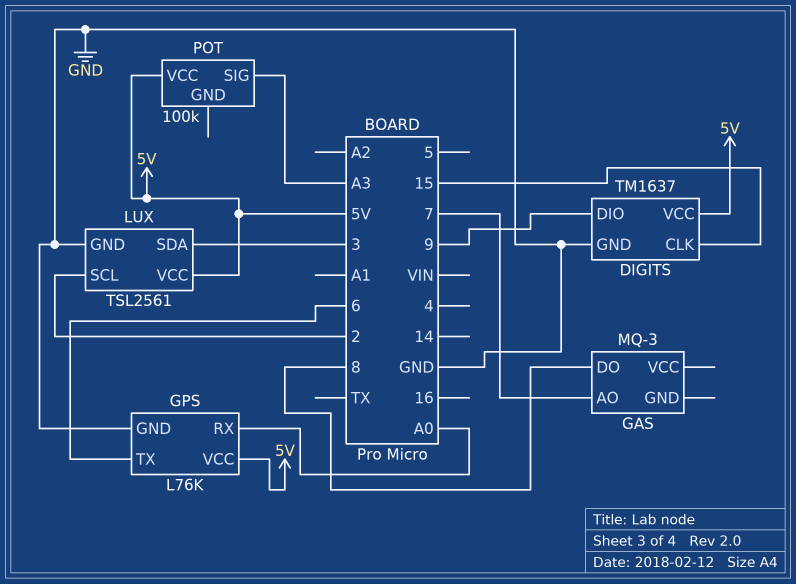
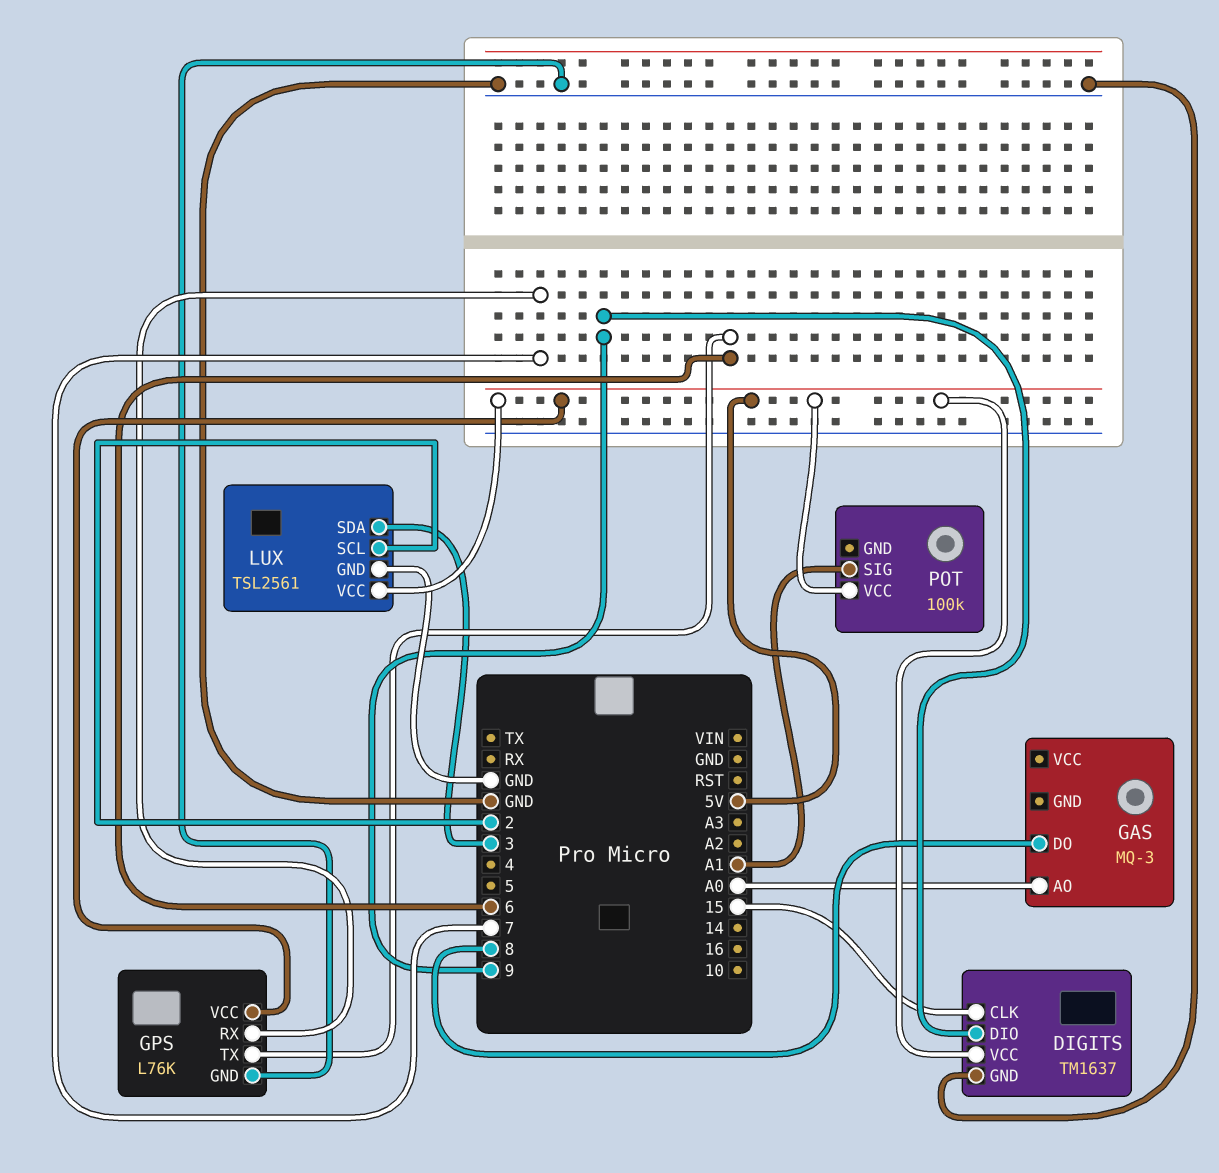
GAS pin AO: 7 -> A0
GPS pin RX: A0 -> 7
POT pin SIG: A3 -> A1

